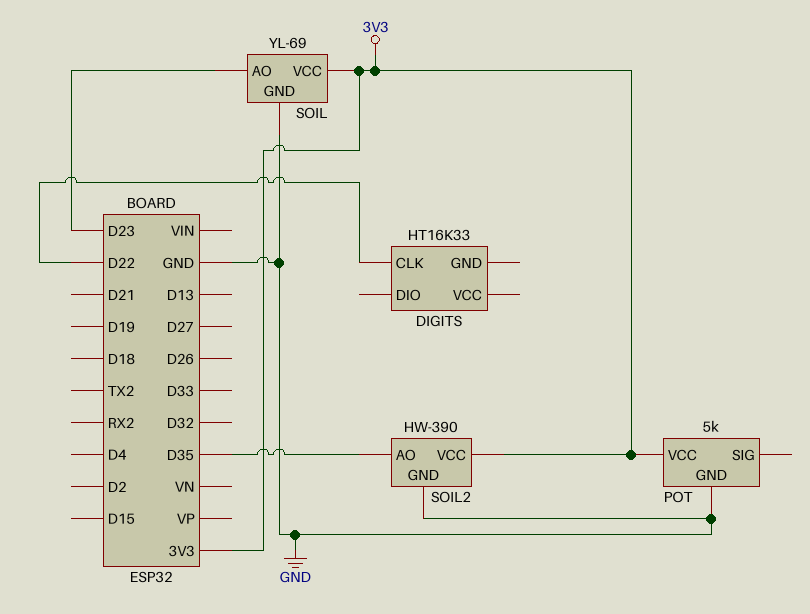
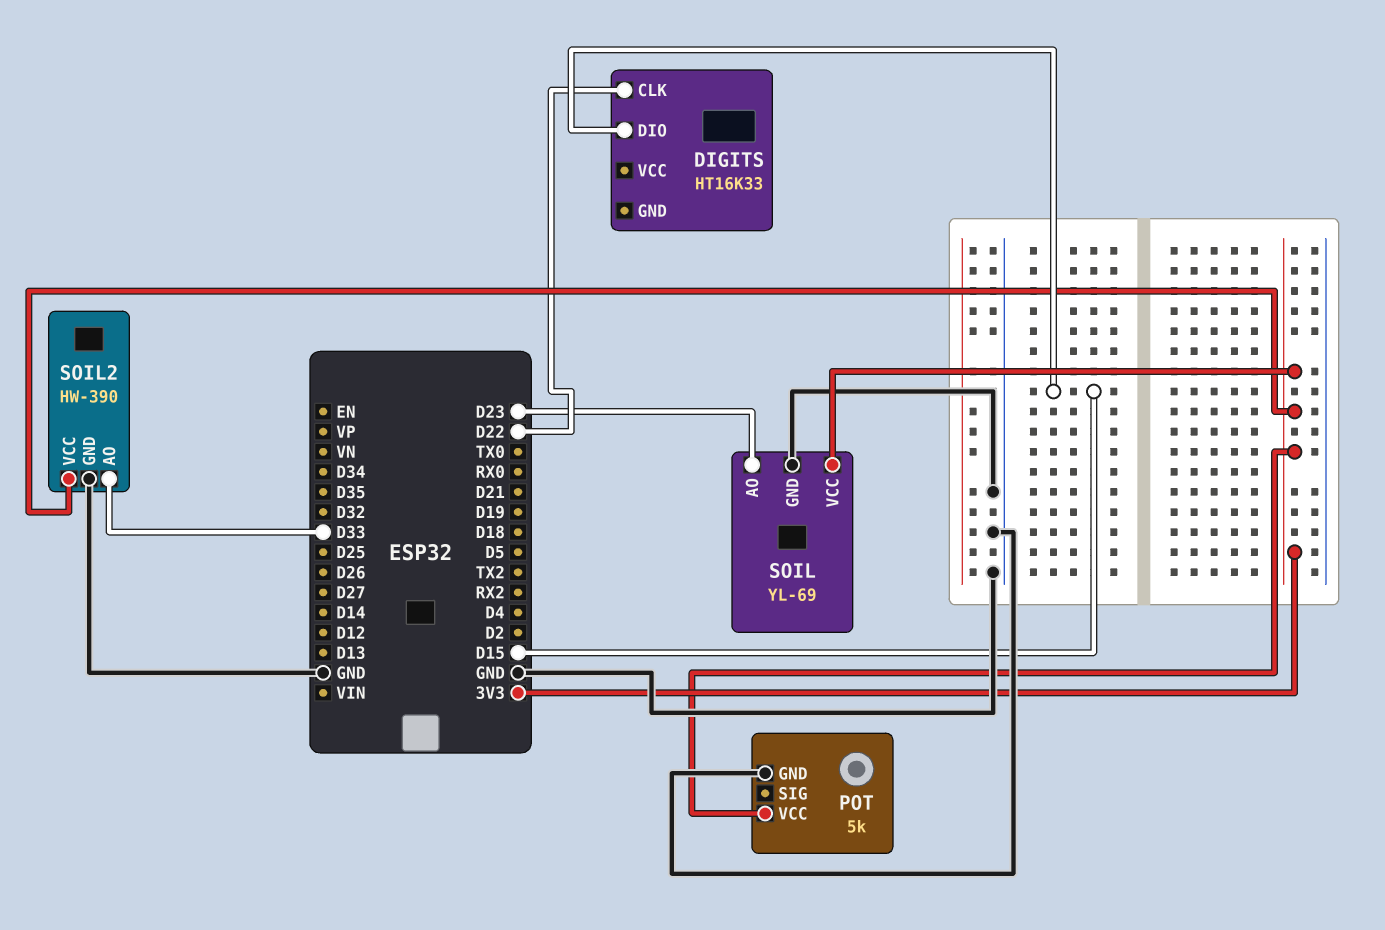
DIGITS pin DIO: none -> D15
SOIL2 pin AO: D35 -> D33

